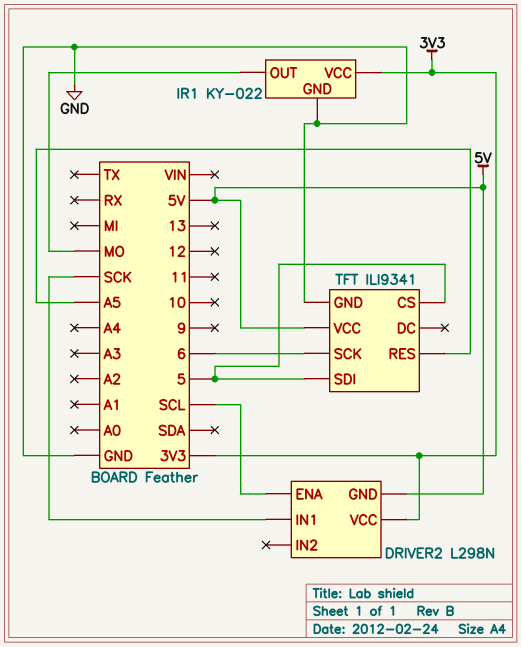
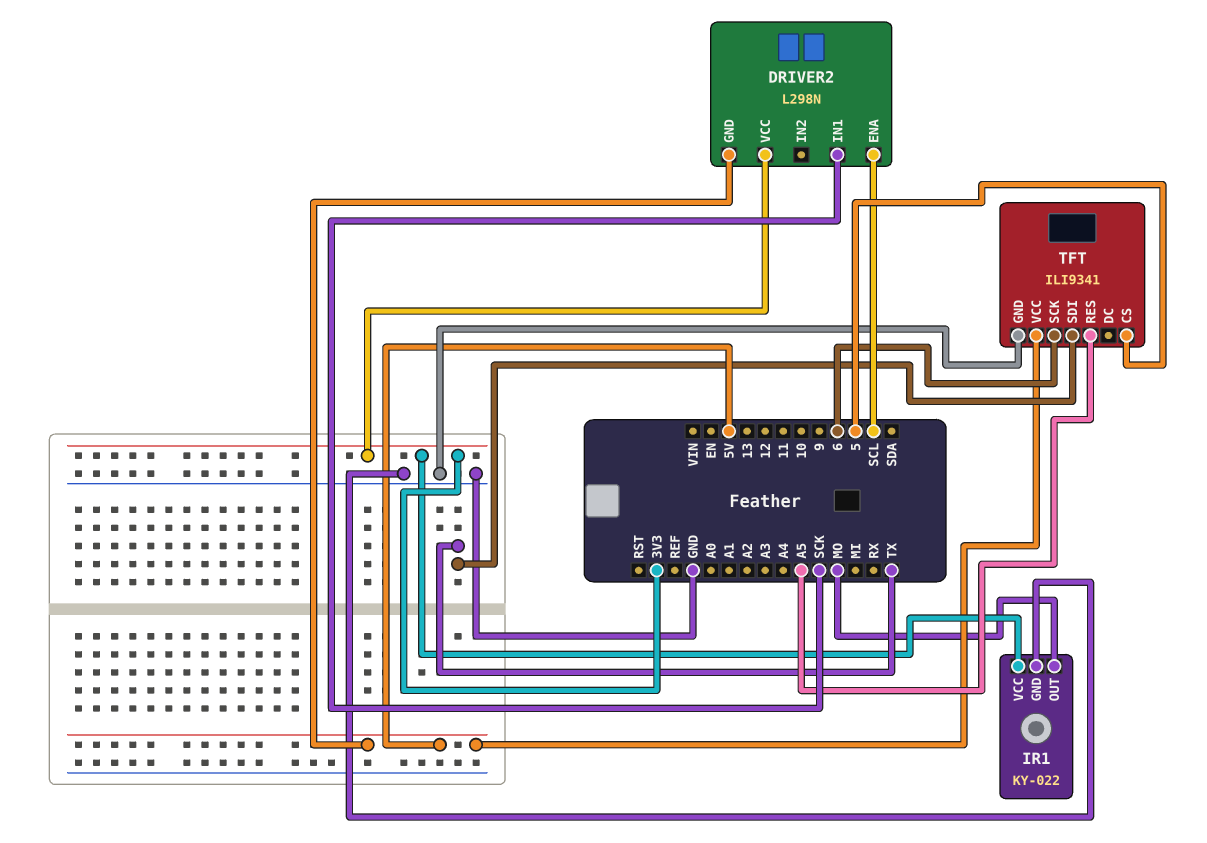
TFT pin SDI: 5 -> TX

